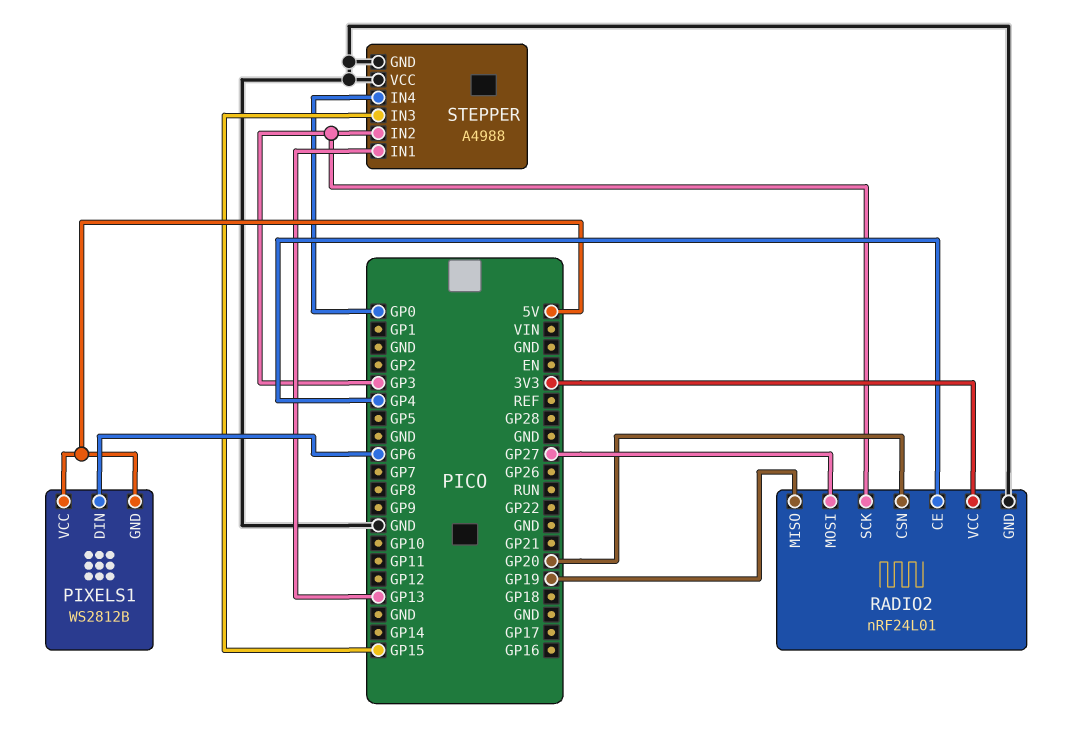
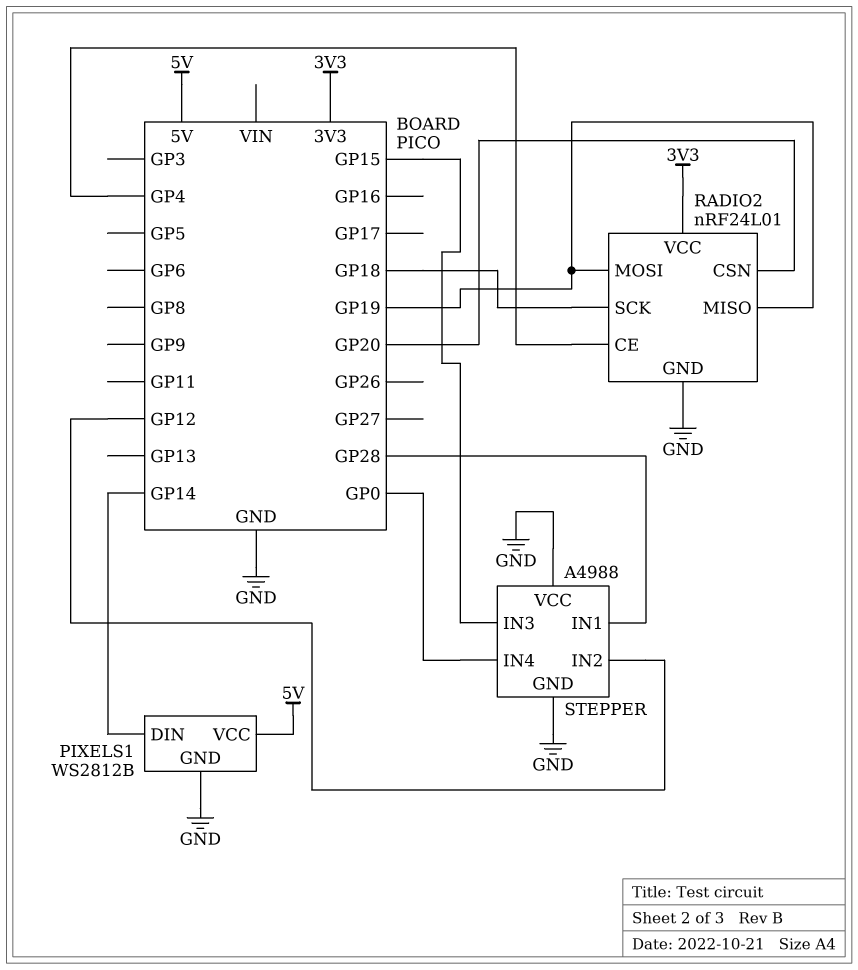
PIXELS1 pin DIN: GP6 -> GP14
PIXELS1 pin GND: 5V -> GND
RADIO2 pin MOSI: GP27 -> GP19
RADIO2 pin SCK: GP3 -> GP18
STEPPER pin IN1: GP13 -> GP28
STEPPER pin IN2: GP3 -> GP12

